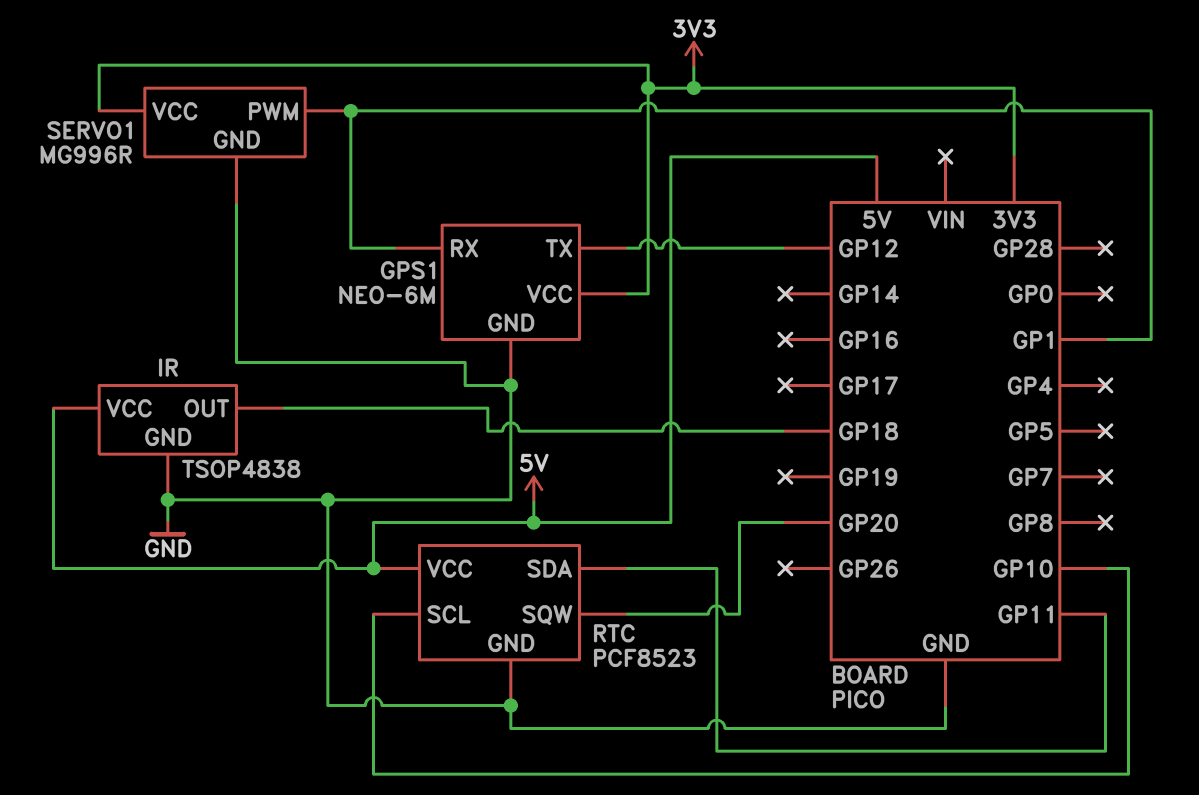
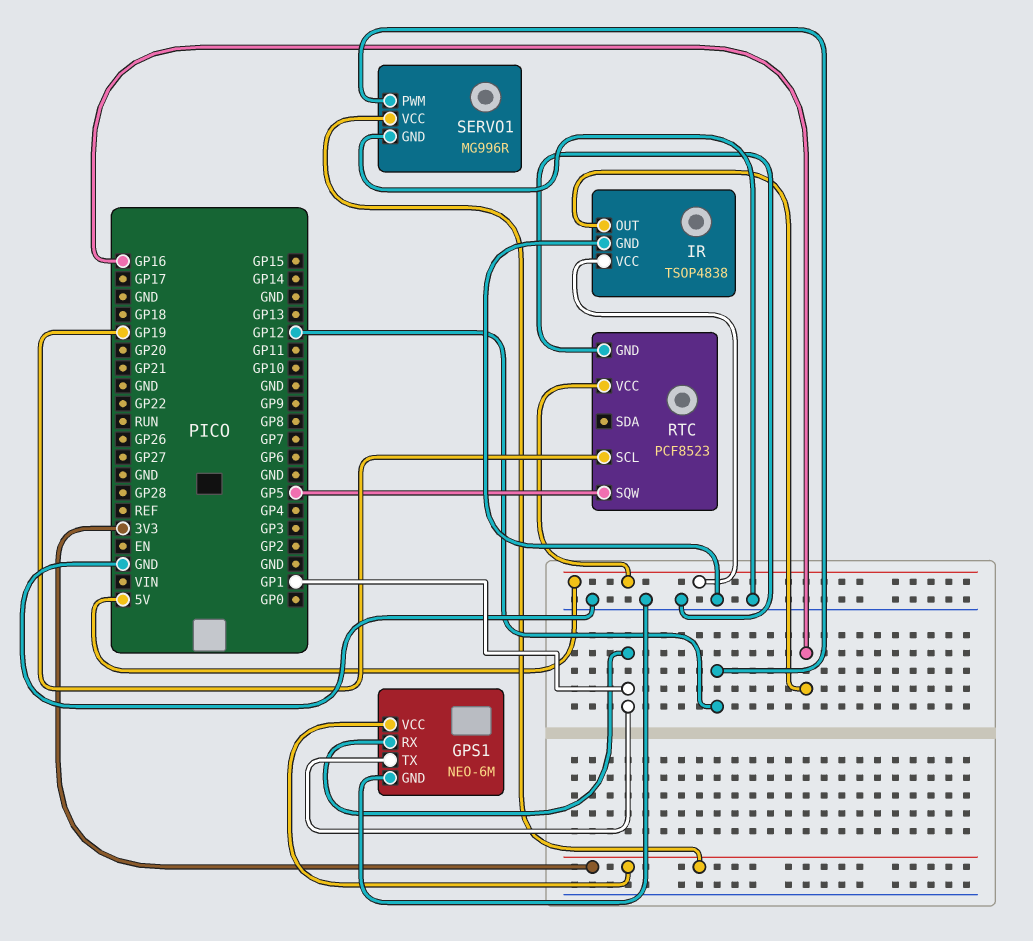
GPS1 pin TX: GP12 -> GP1
IR pin OUT: GP18 -> GP16
RTC pin SCL: GP10 -> GP19
RTC pin SDA: GP11 -> none
RTC pin SQW: GP20 -> GP5
SERVO1 pin PWM: GP1 -> GP12

